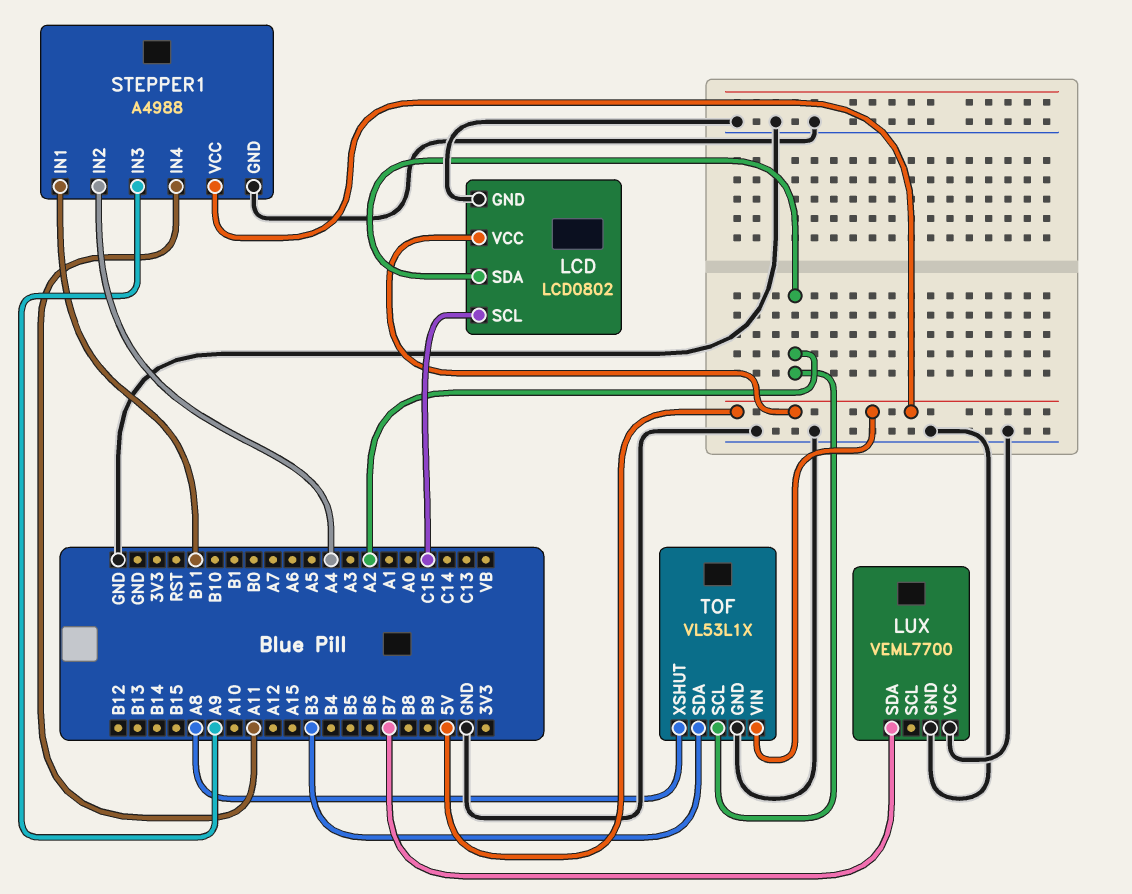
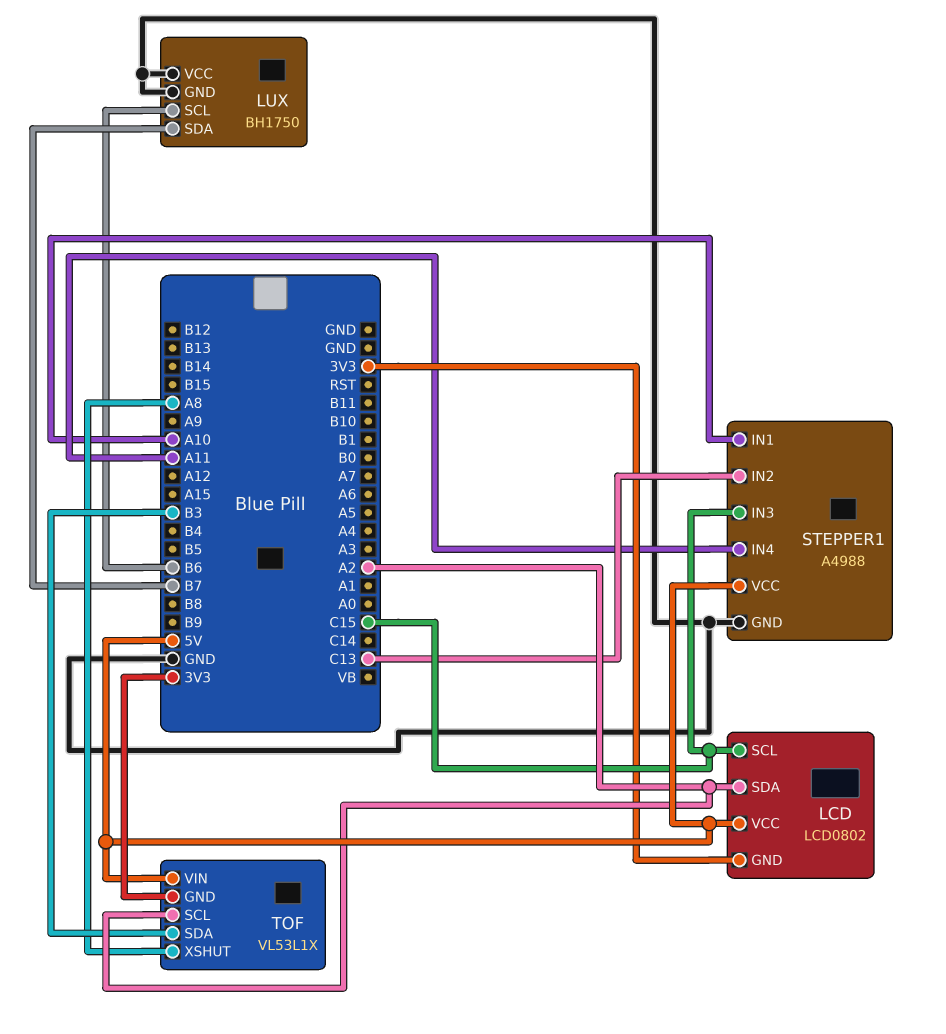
LCD pin GND: GND -> 3V3
LUX: VEML7700 -> BH1750
LUX pin SCL: none -> B6
STEPPER1 pin IN1: B11 -> A10
STEPPER1 pin IN2: A4 -> C13
STEPPER1 pin IN3: A9 -> C15
TOF pin GND: GND -> 3V3

